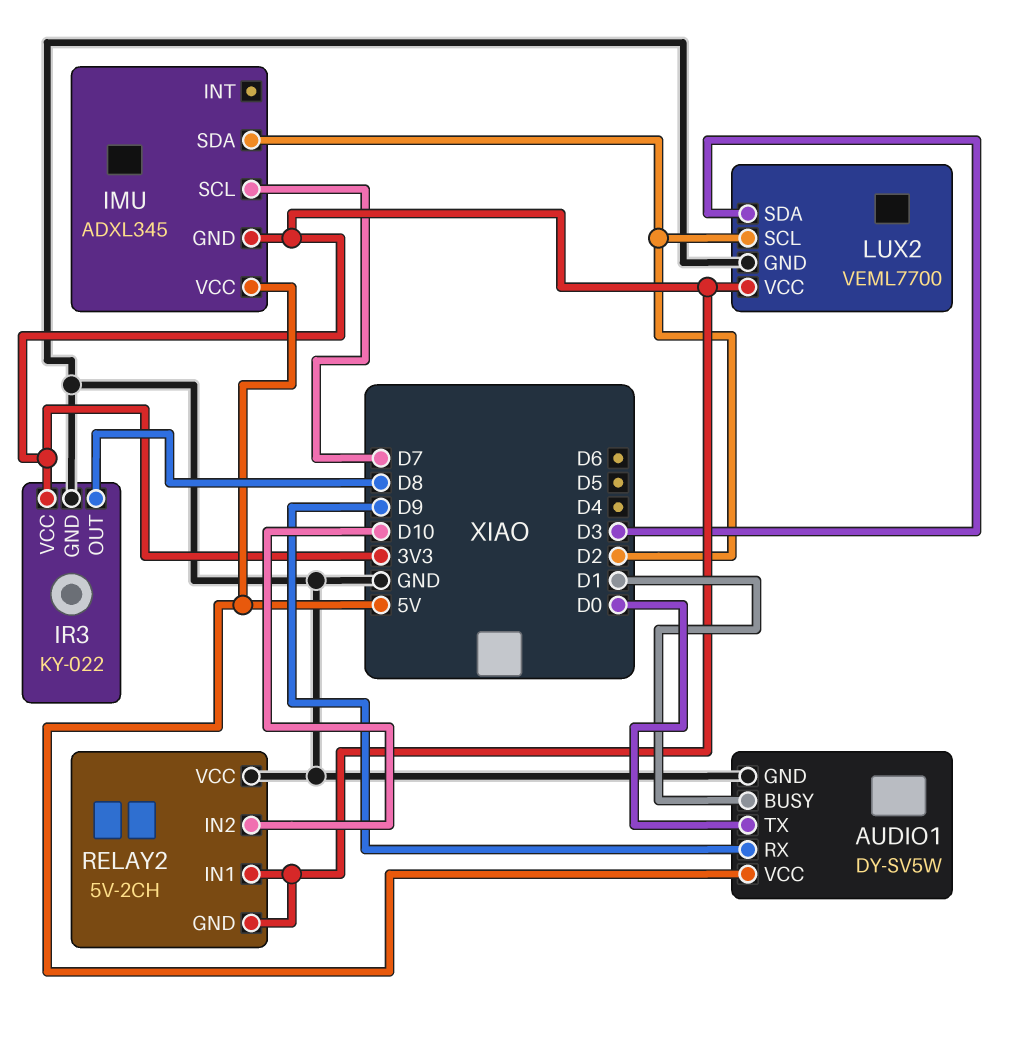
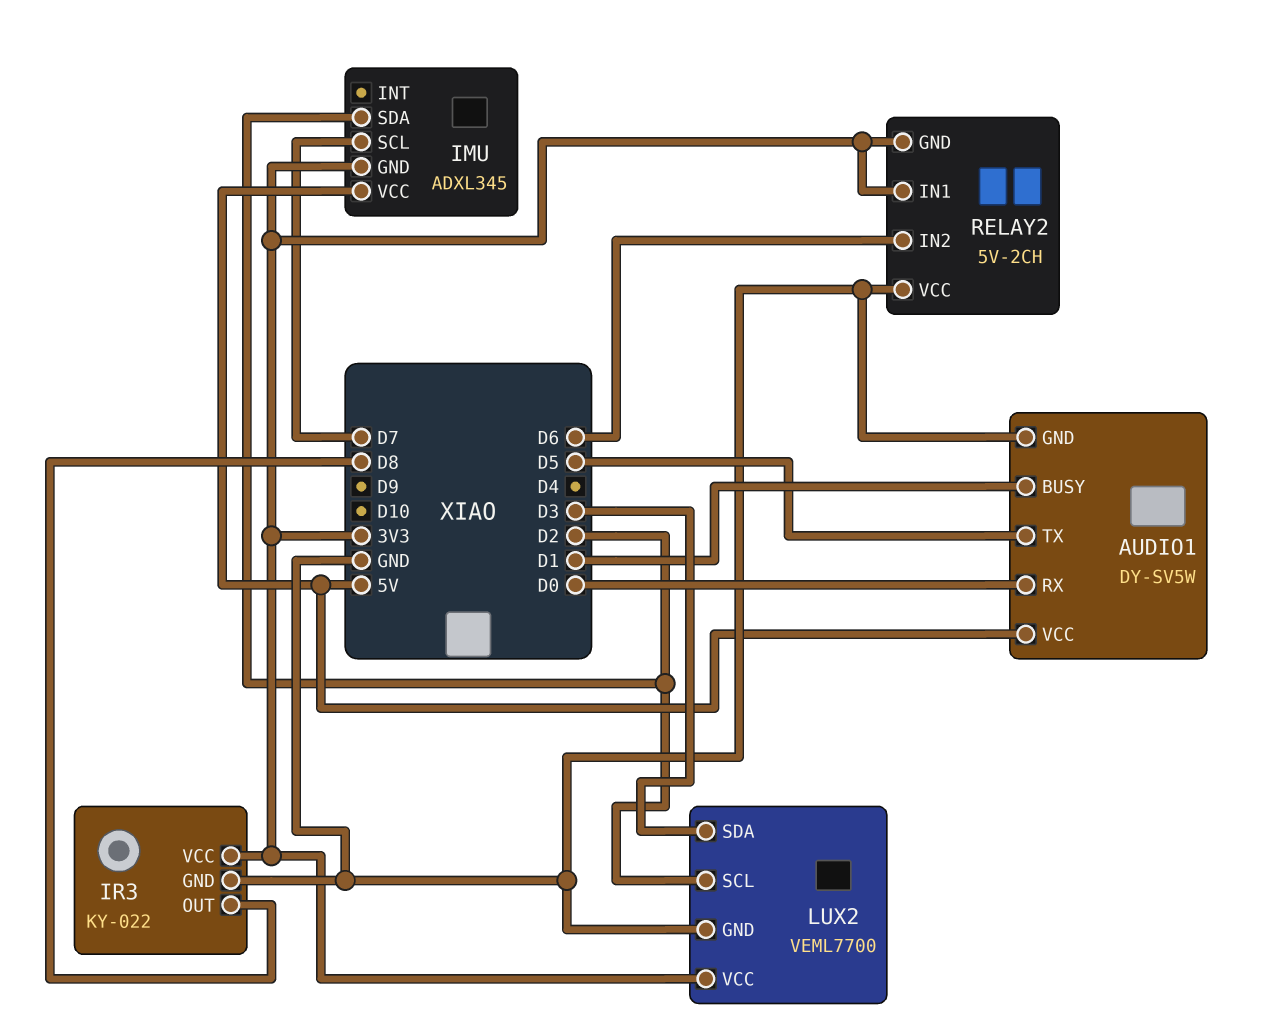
AUDIO1 pin RX: D9 -> D0
AUDIO1 pin TX: D0 -> D5
RELAY2 pin IN2: D10 -> D6

